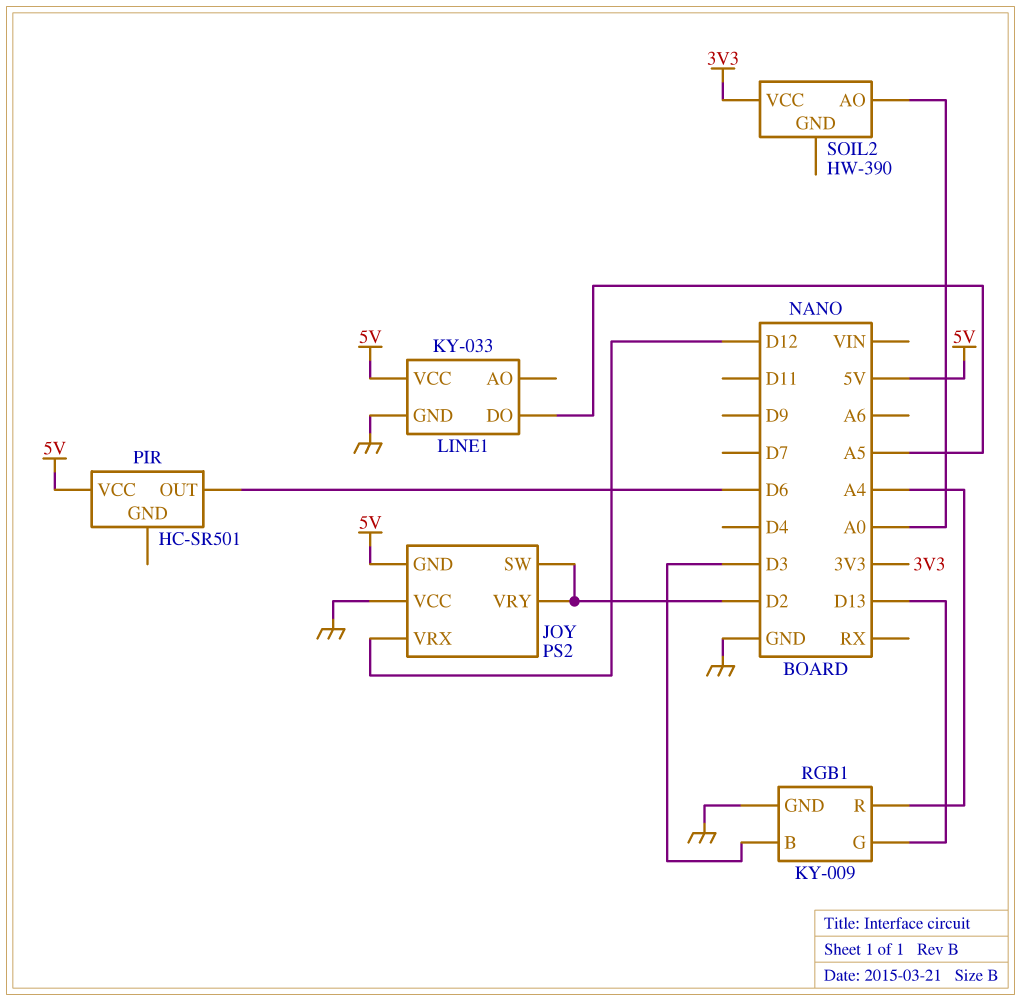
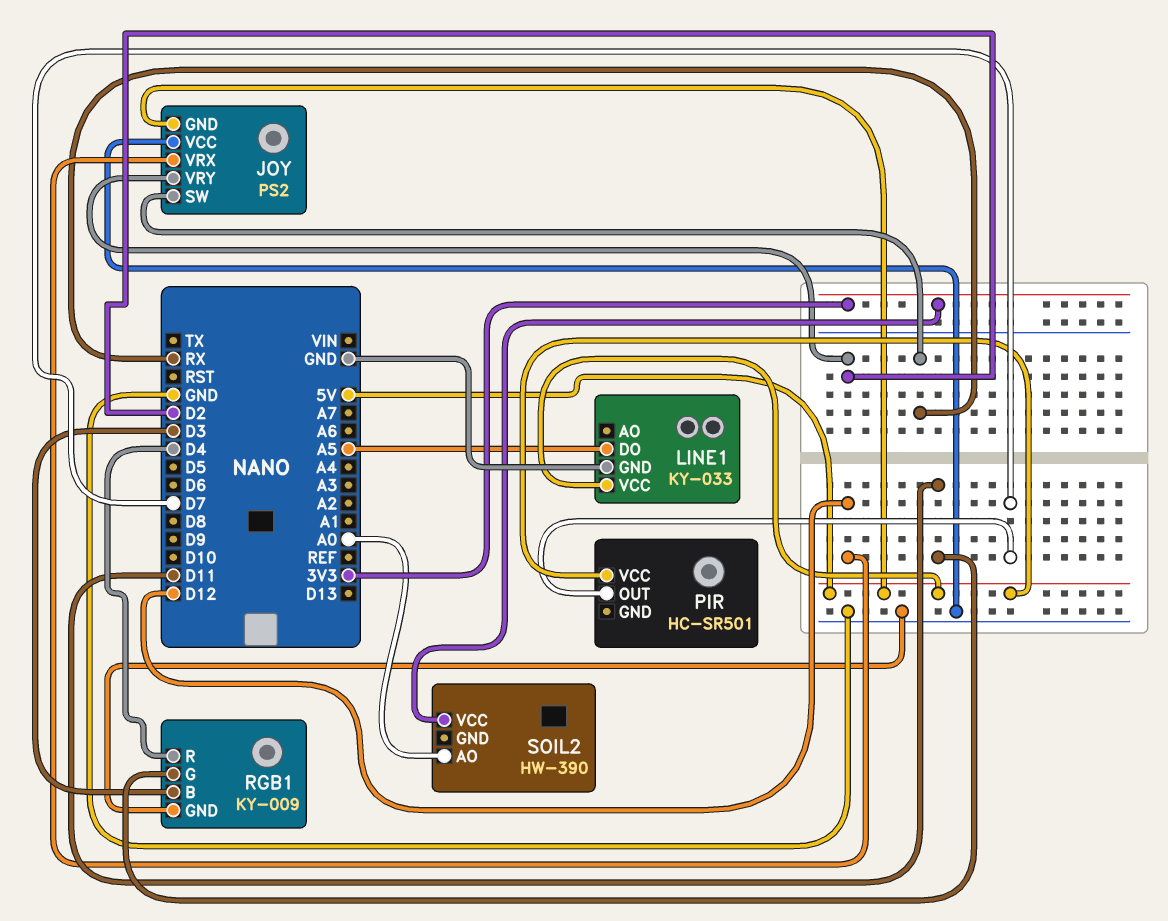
JOY pin SW: D2 -> RX
PIR pin OUT: D6 -> D7
RGB1 pin G: D13 -> D11
RGB1 pin R: A4 -> D4

